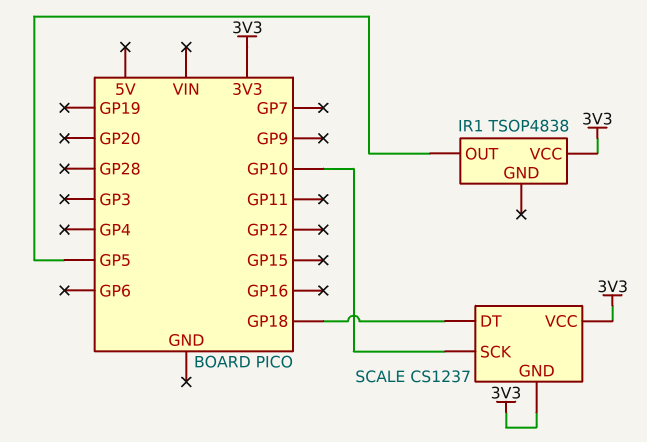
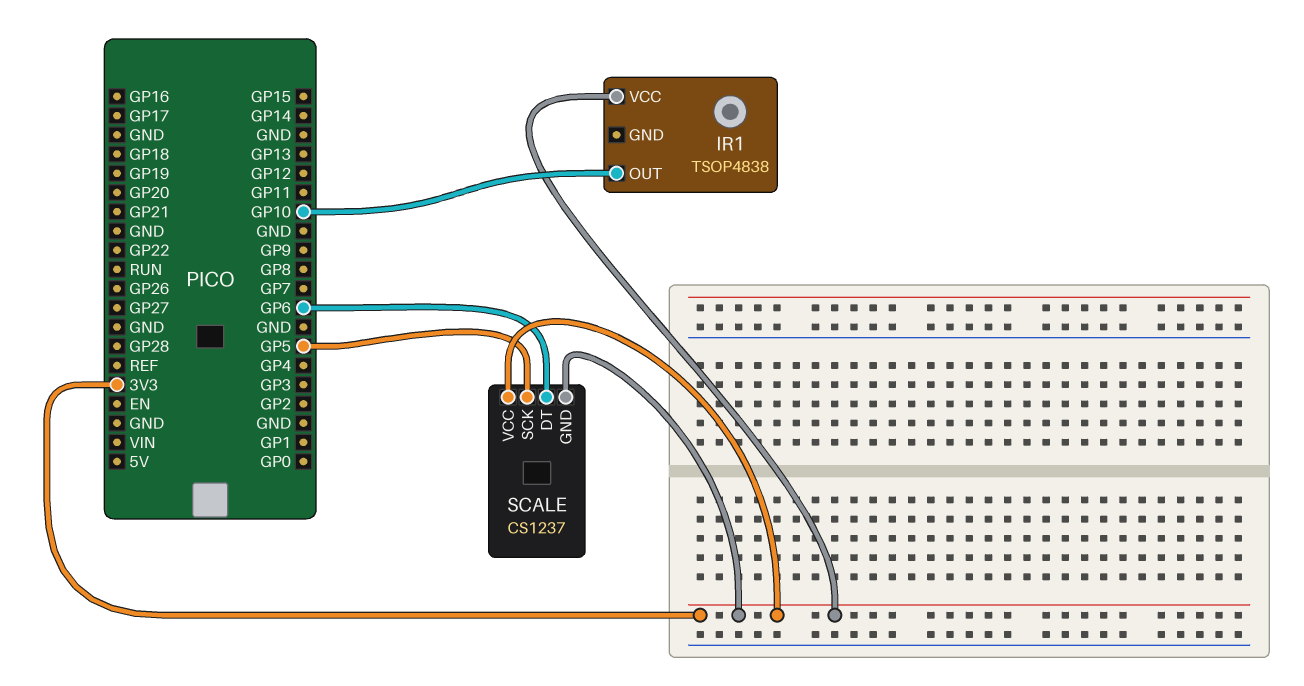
IR1 pin OUT: GP5 -> GP10
SCALE pin DT: GP18 -> GP6
SCALE pin SCK: GP10 -> GP5

